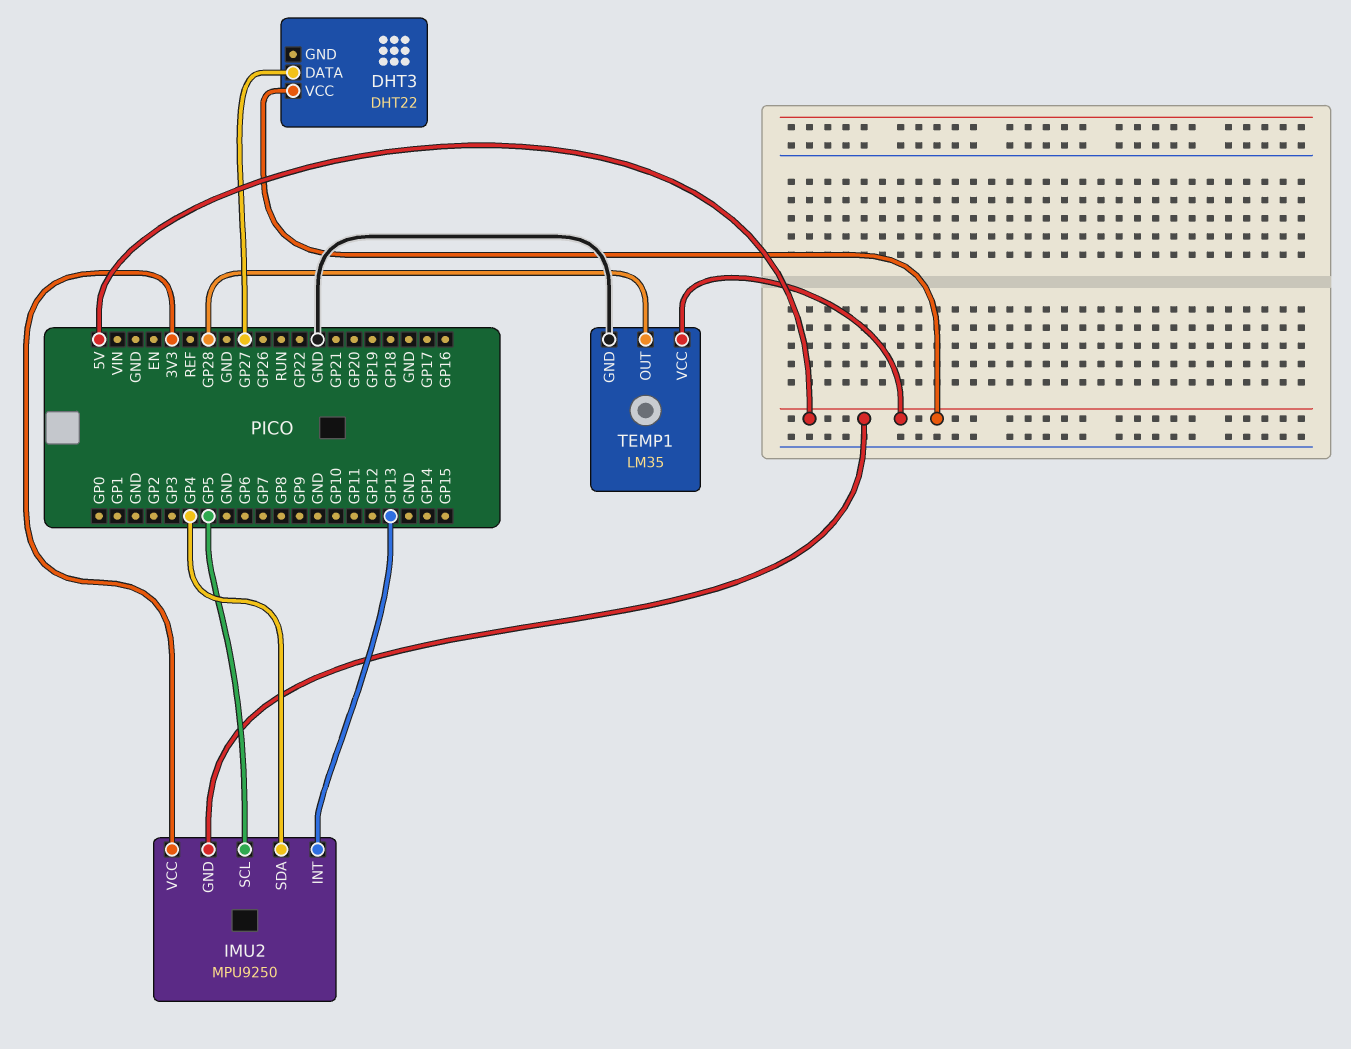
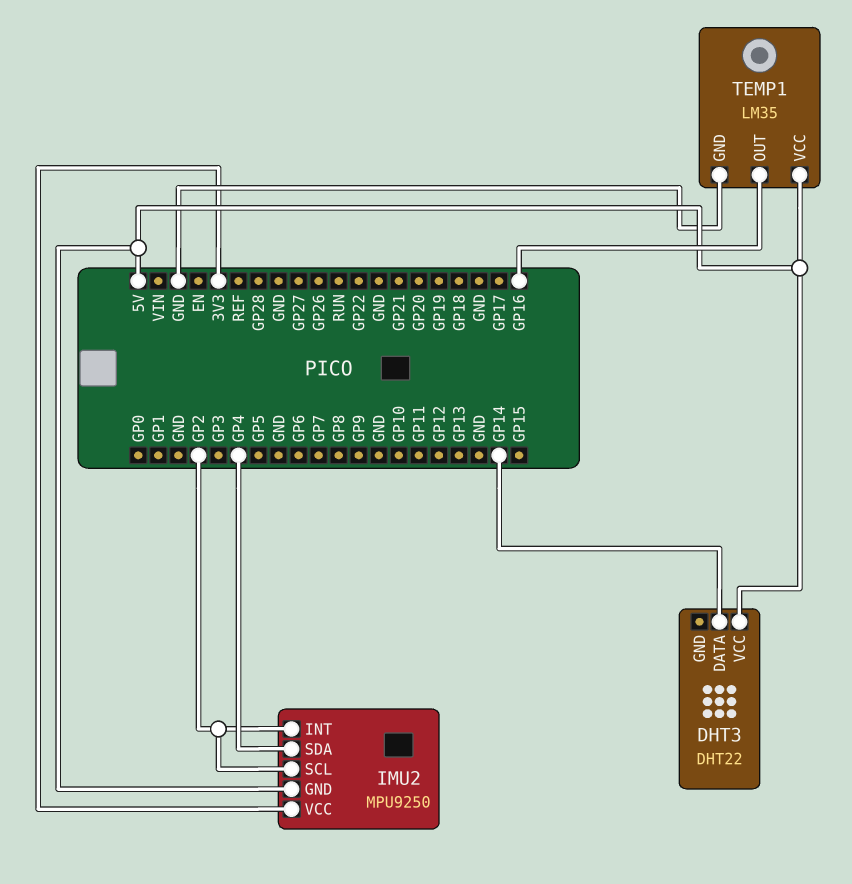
DHT3 pin DATA: GP27 -> GP14
IMU2 pin INT: GP13 -> GP2
IMU2 pin SCL: GP5 -> GP2
TEMP1 pin OUT: GP28 -> GP16

